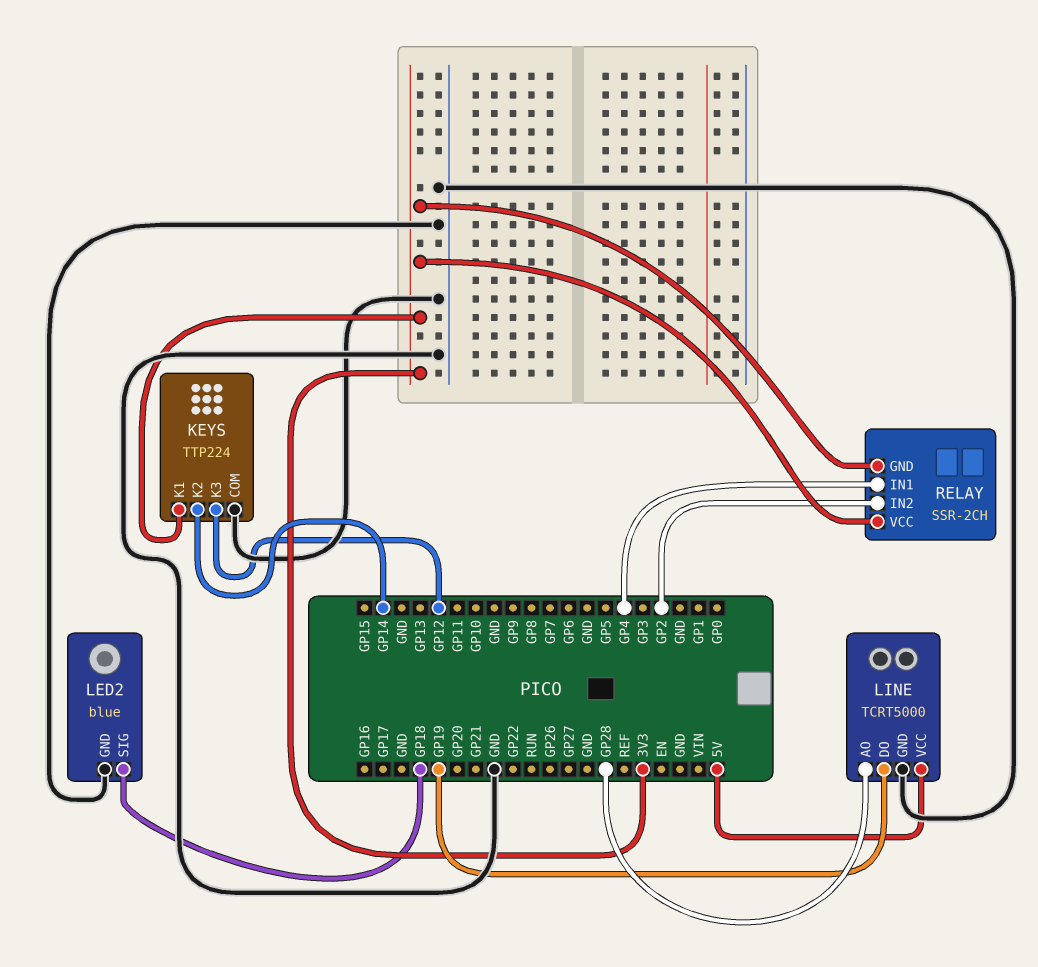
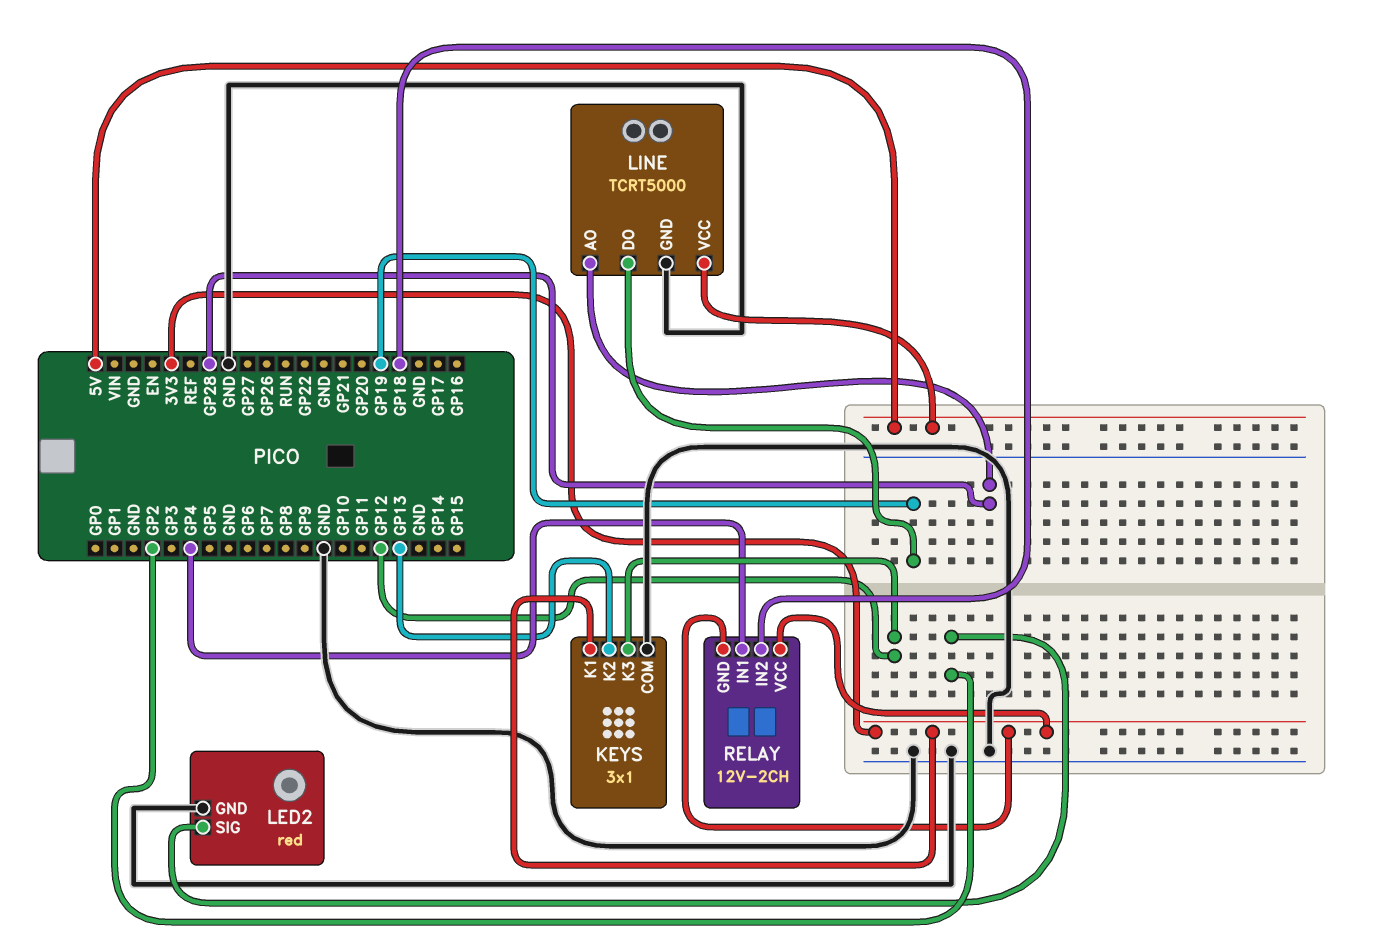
KEYS: TTP224 -> 3x1
KEYS pin K2: GP14 -> GP13
LED2: blue -> red
LED2 pin SIG: GP18 -> GP2
RELAY: SSR-2CH -> 12V-2CH
RELAY pin IN2: GP2 -> GP18

